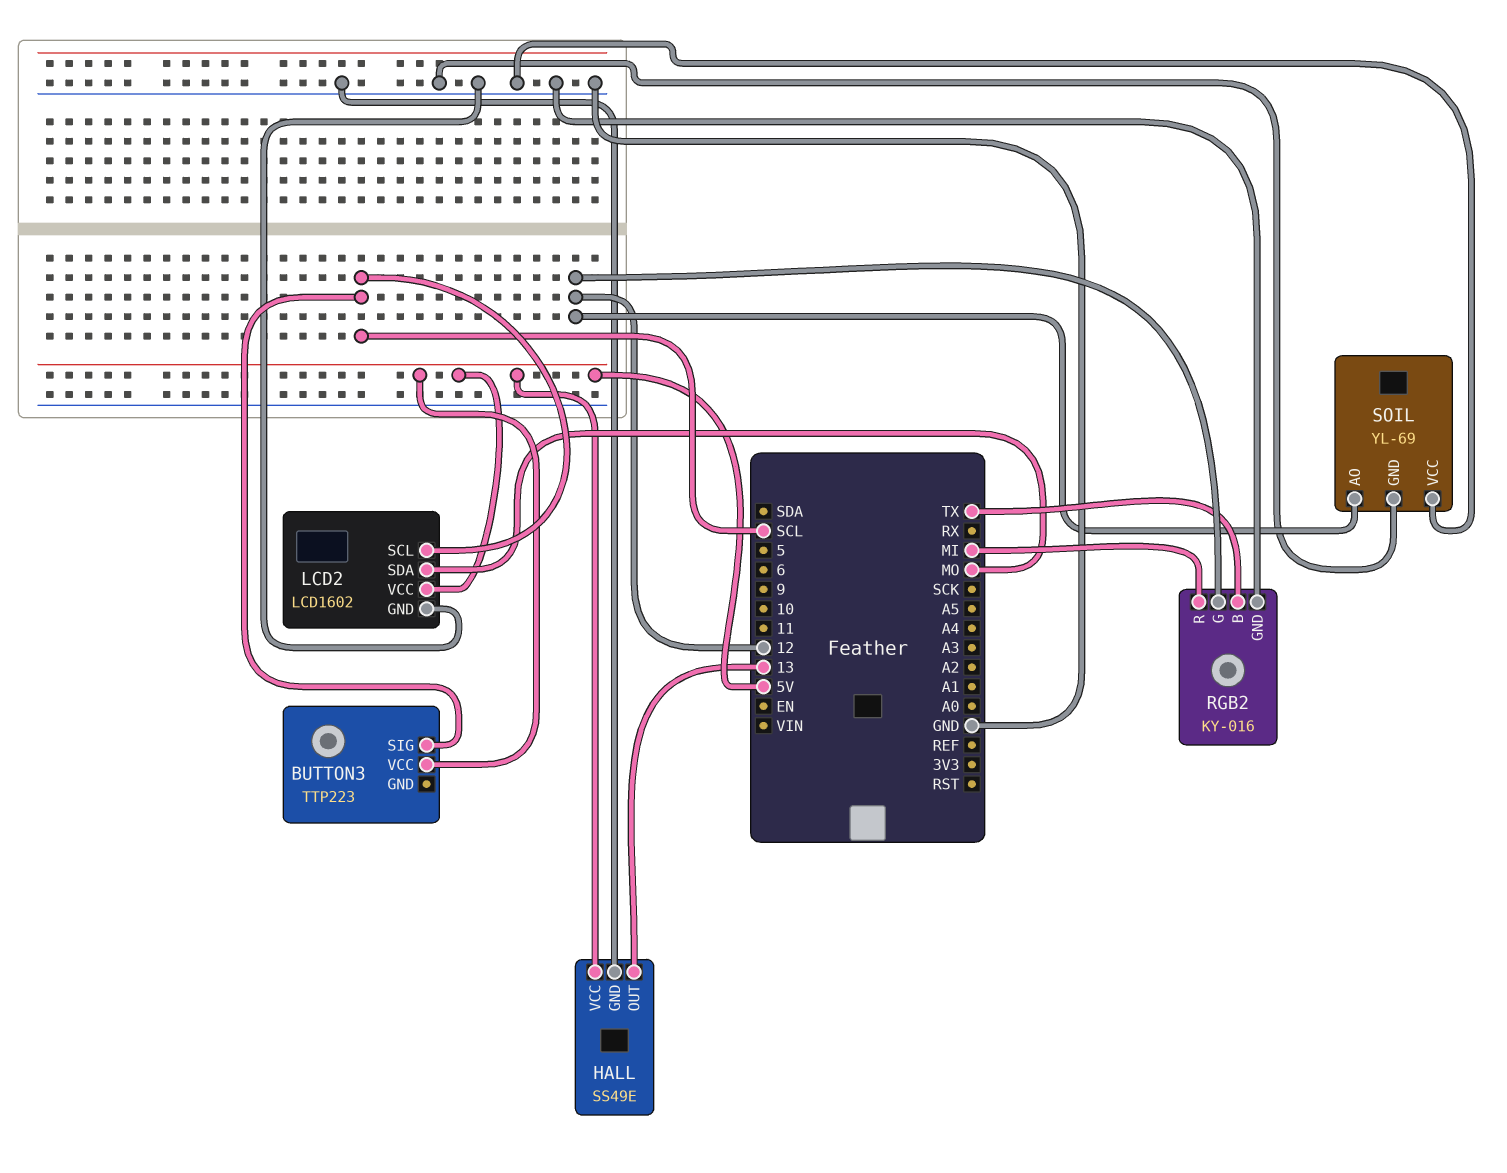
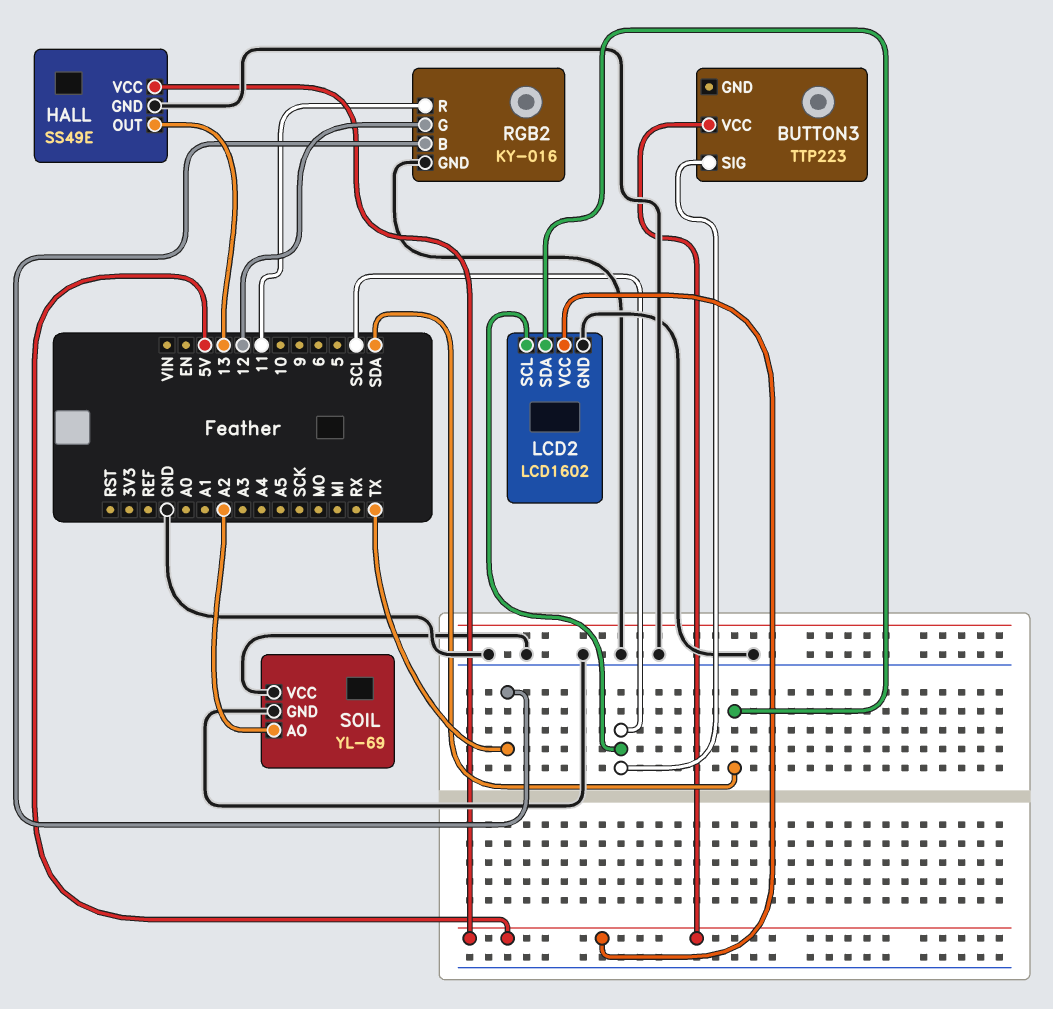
LCD2 pin SDA: MO -> SDA
RGB2 pin R: MI -> 11
SOIL pin AO: 12 -> A2

